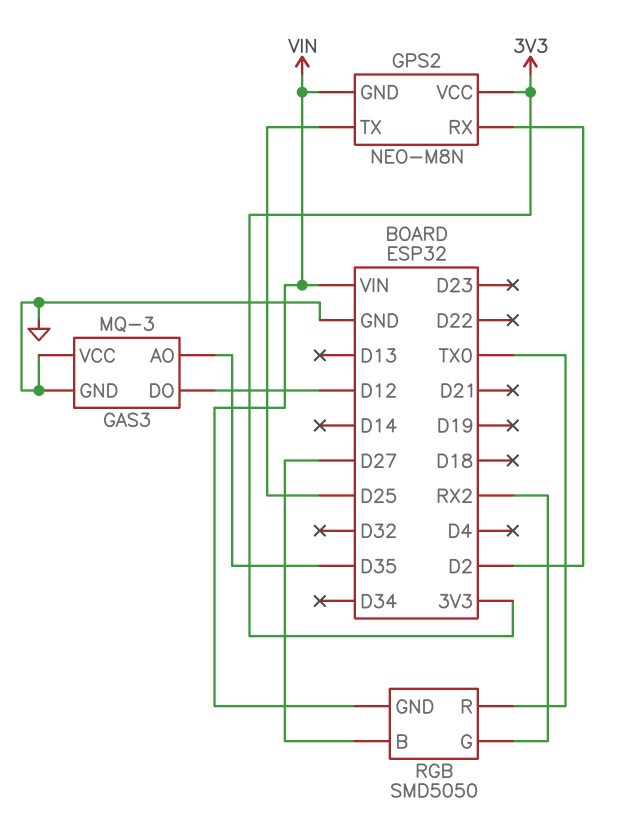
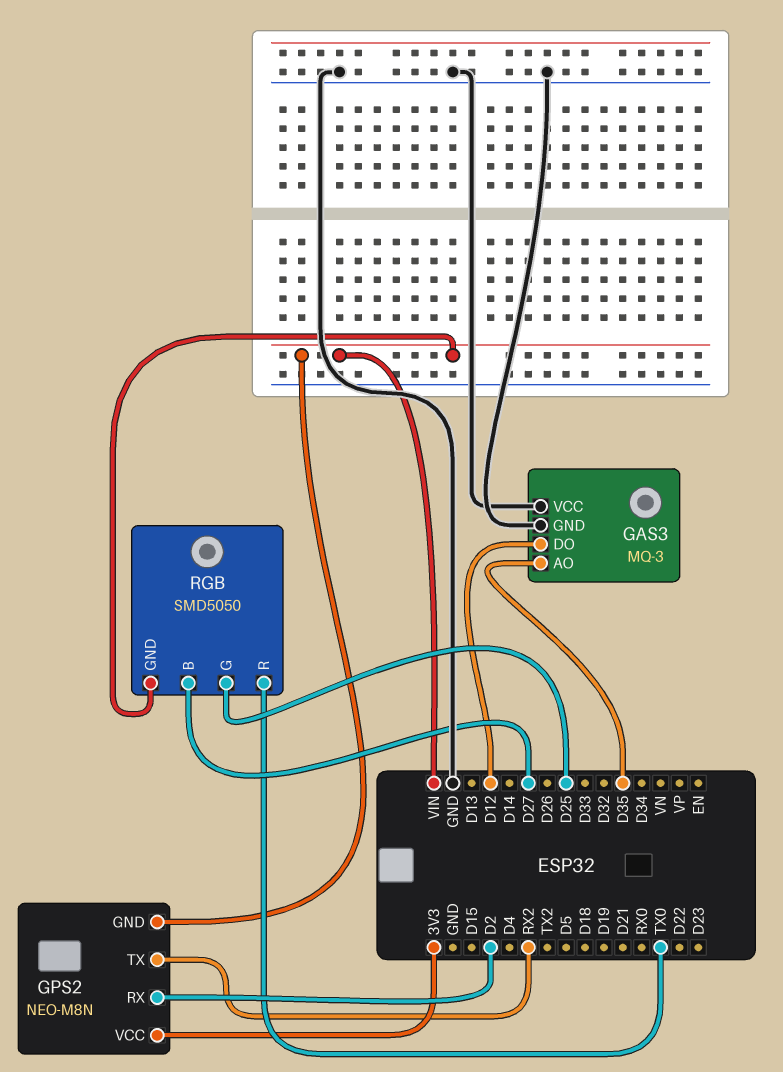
GPS2 pin TX: D25 -> RX2
RGB pin G: RX2 -> D25

